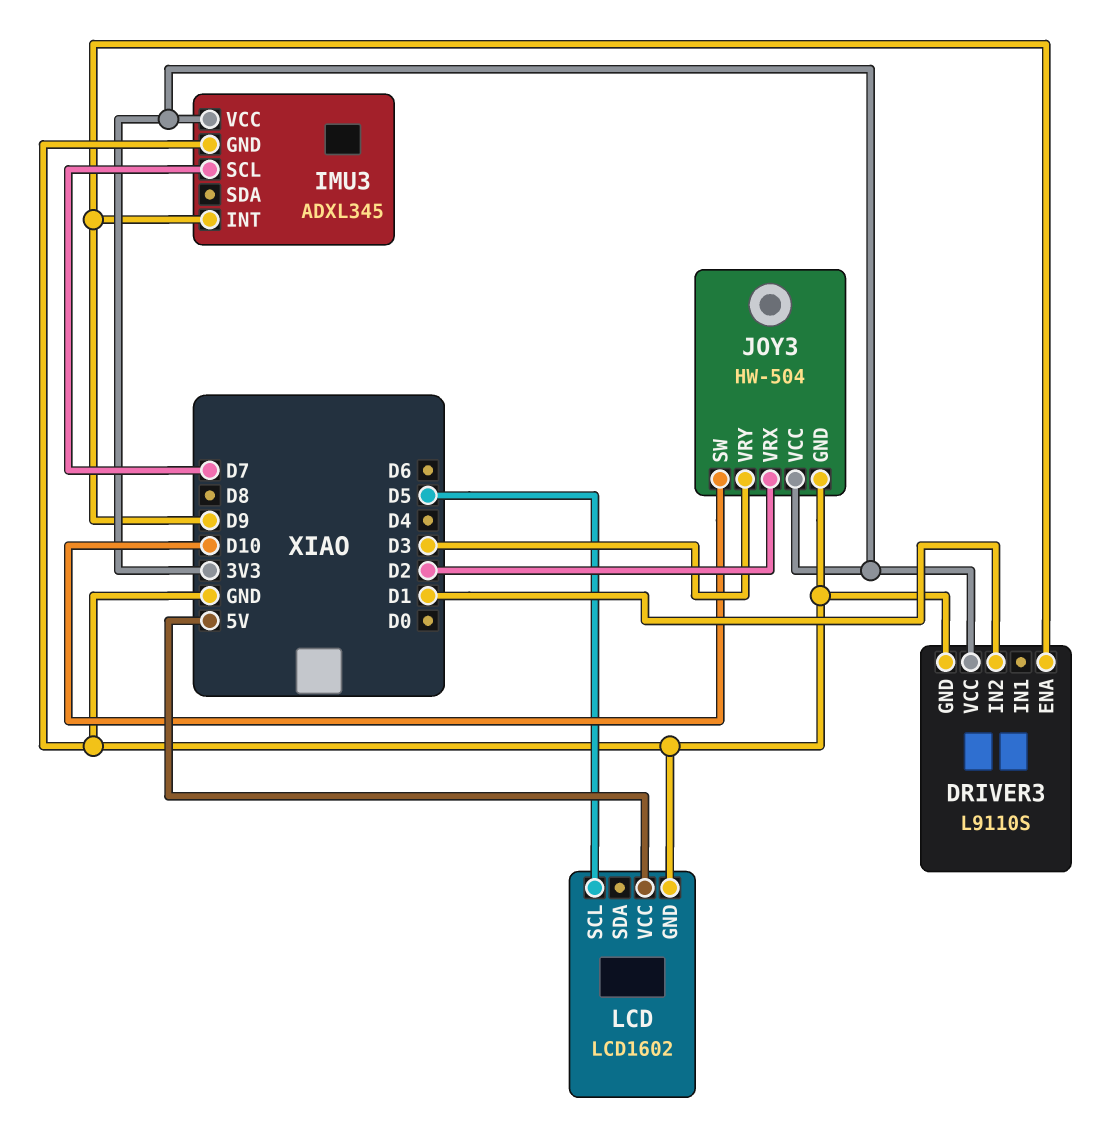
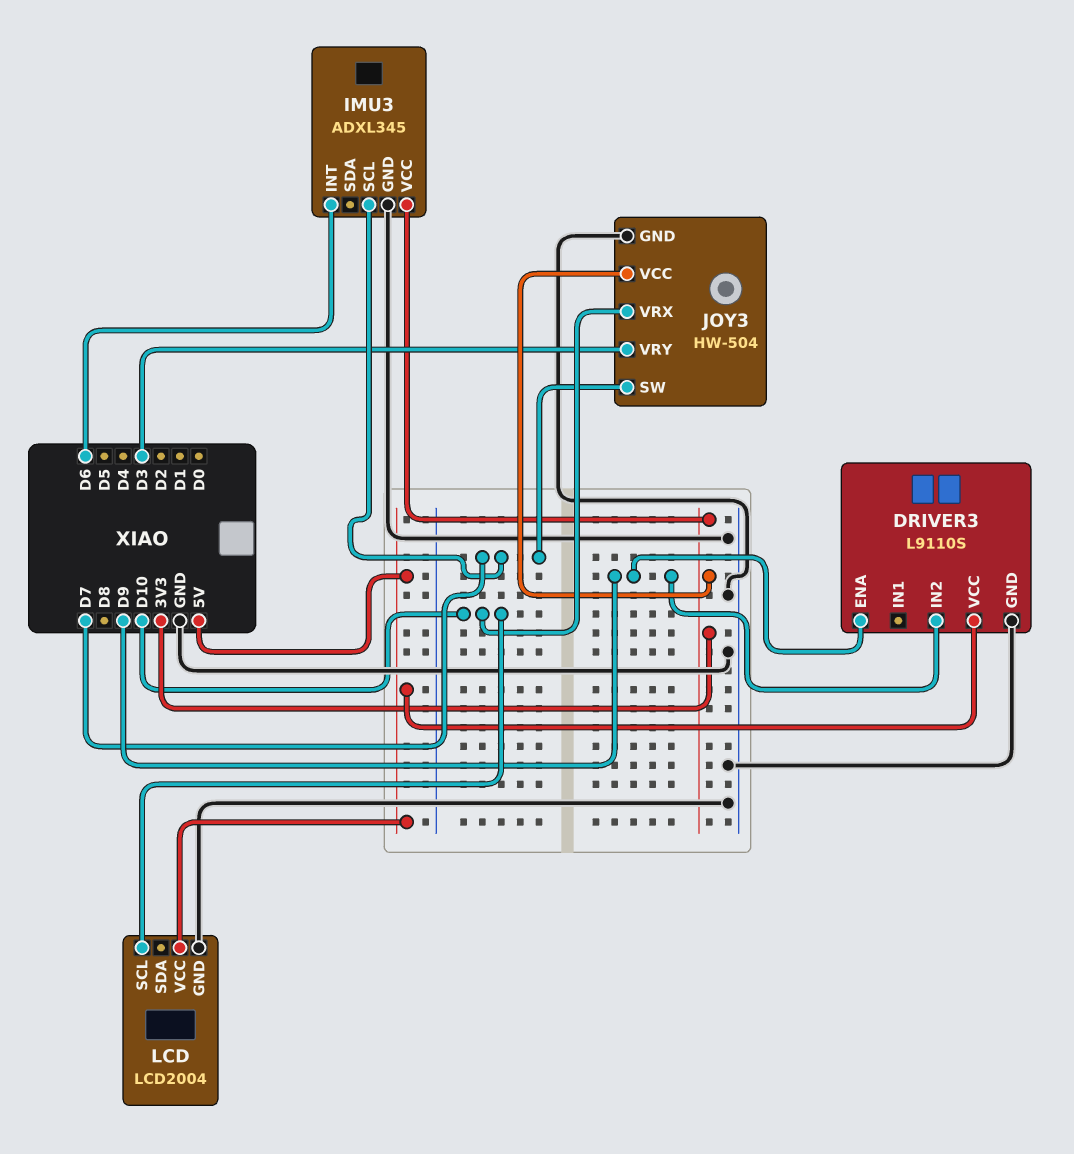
DRIVER3 pin IN2: D1 -> D9
DRIVER3 pin VCC: 3V3 -> 5V
IMU3 pin INT: D9 -> D6
JOY3 pin SW: D10 -> D7
JOY3 pin VRX: D2 -> D10
LCD: LCD1602 -> LCD2004
LCD pin SCL: D5 -> D10

